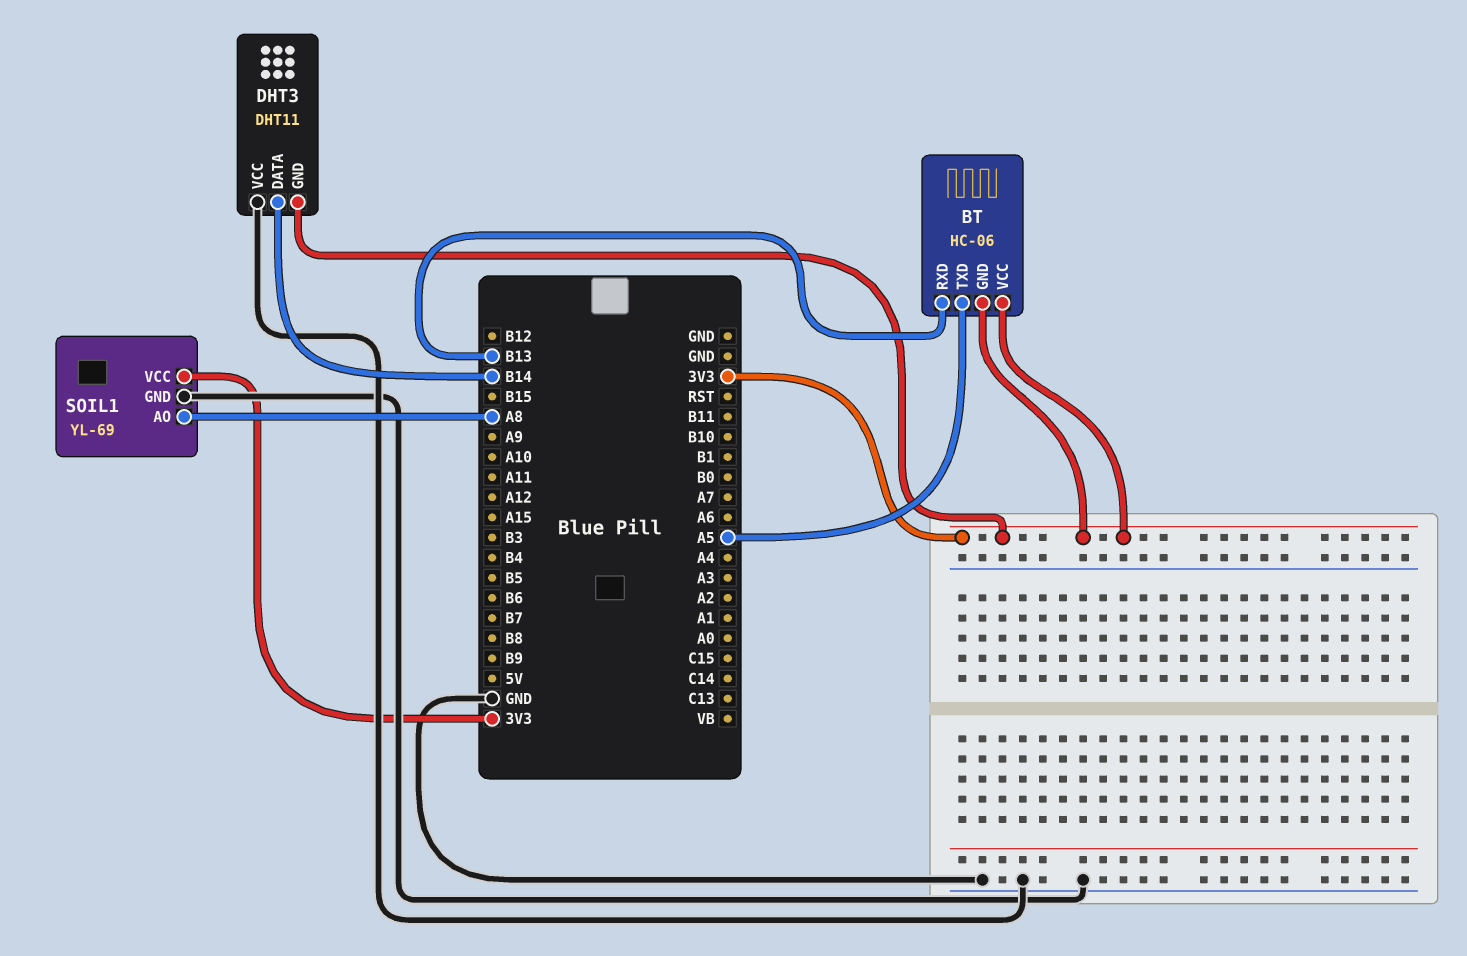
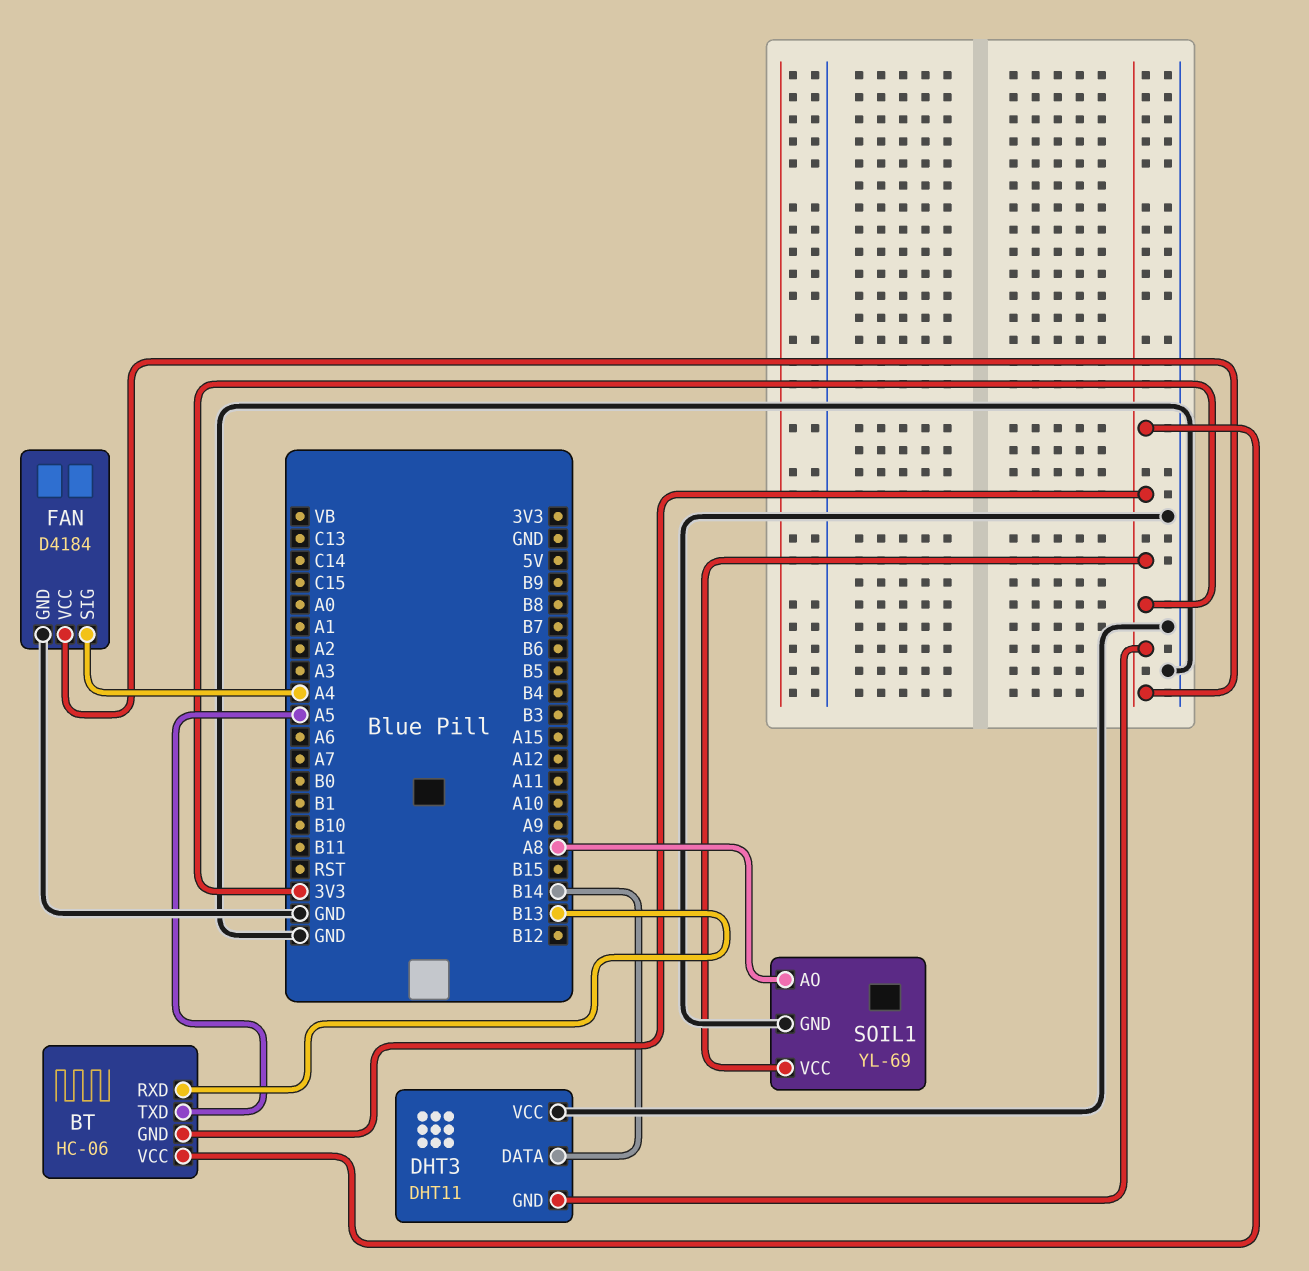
FAN: none -> D4184
FAN pin GND: none -> GND
FAN pin SIG: none -> A4
FAN pin VCC: none -> 3V3

